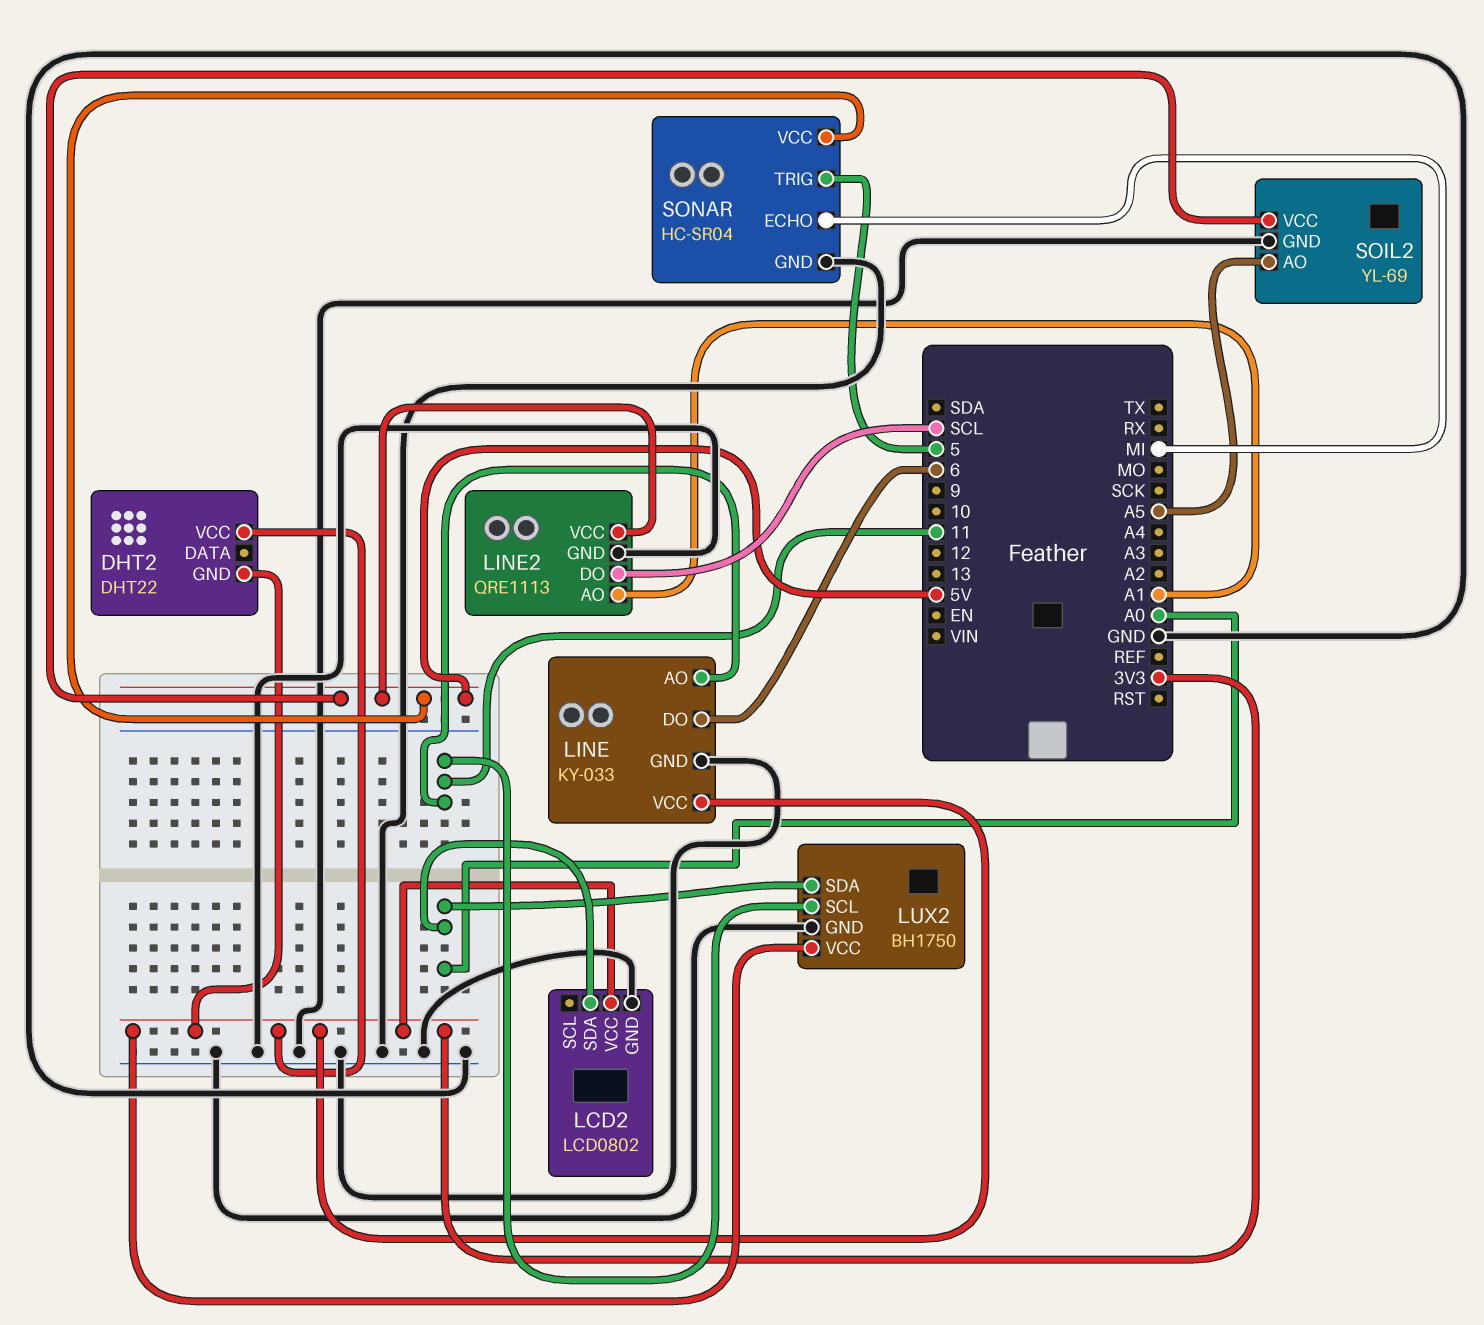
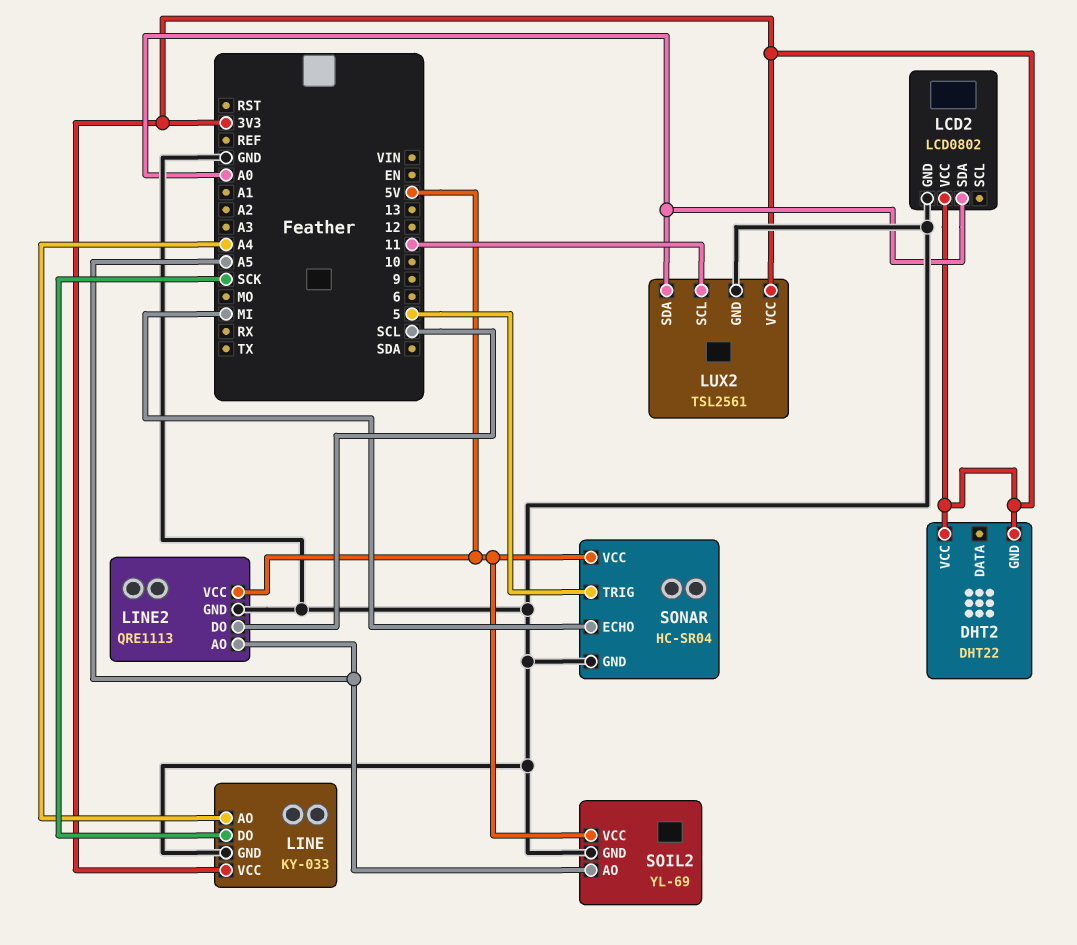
LINE pin AO: 11 -> A4
LINE pin DO: 6 -> SCK
LINE2 pin AO: A1 -> A5
LUX2: BH1750 -> TSL2561

